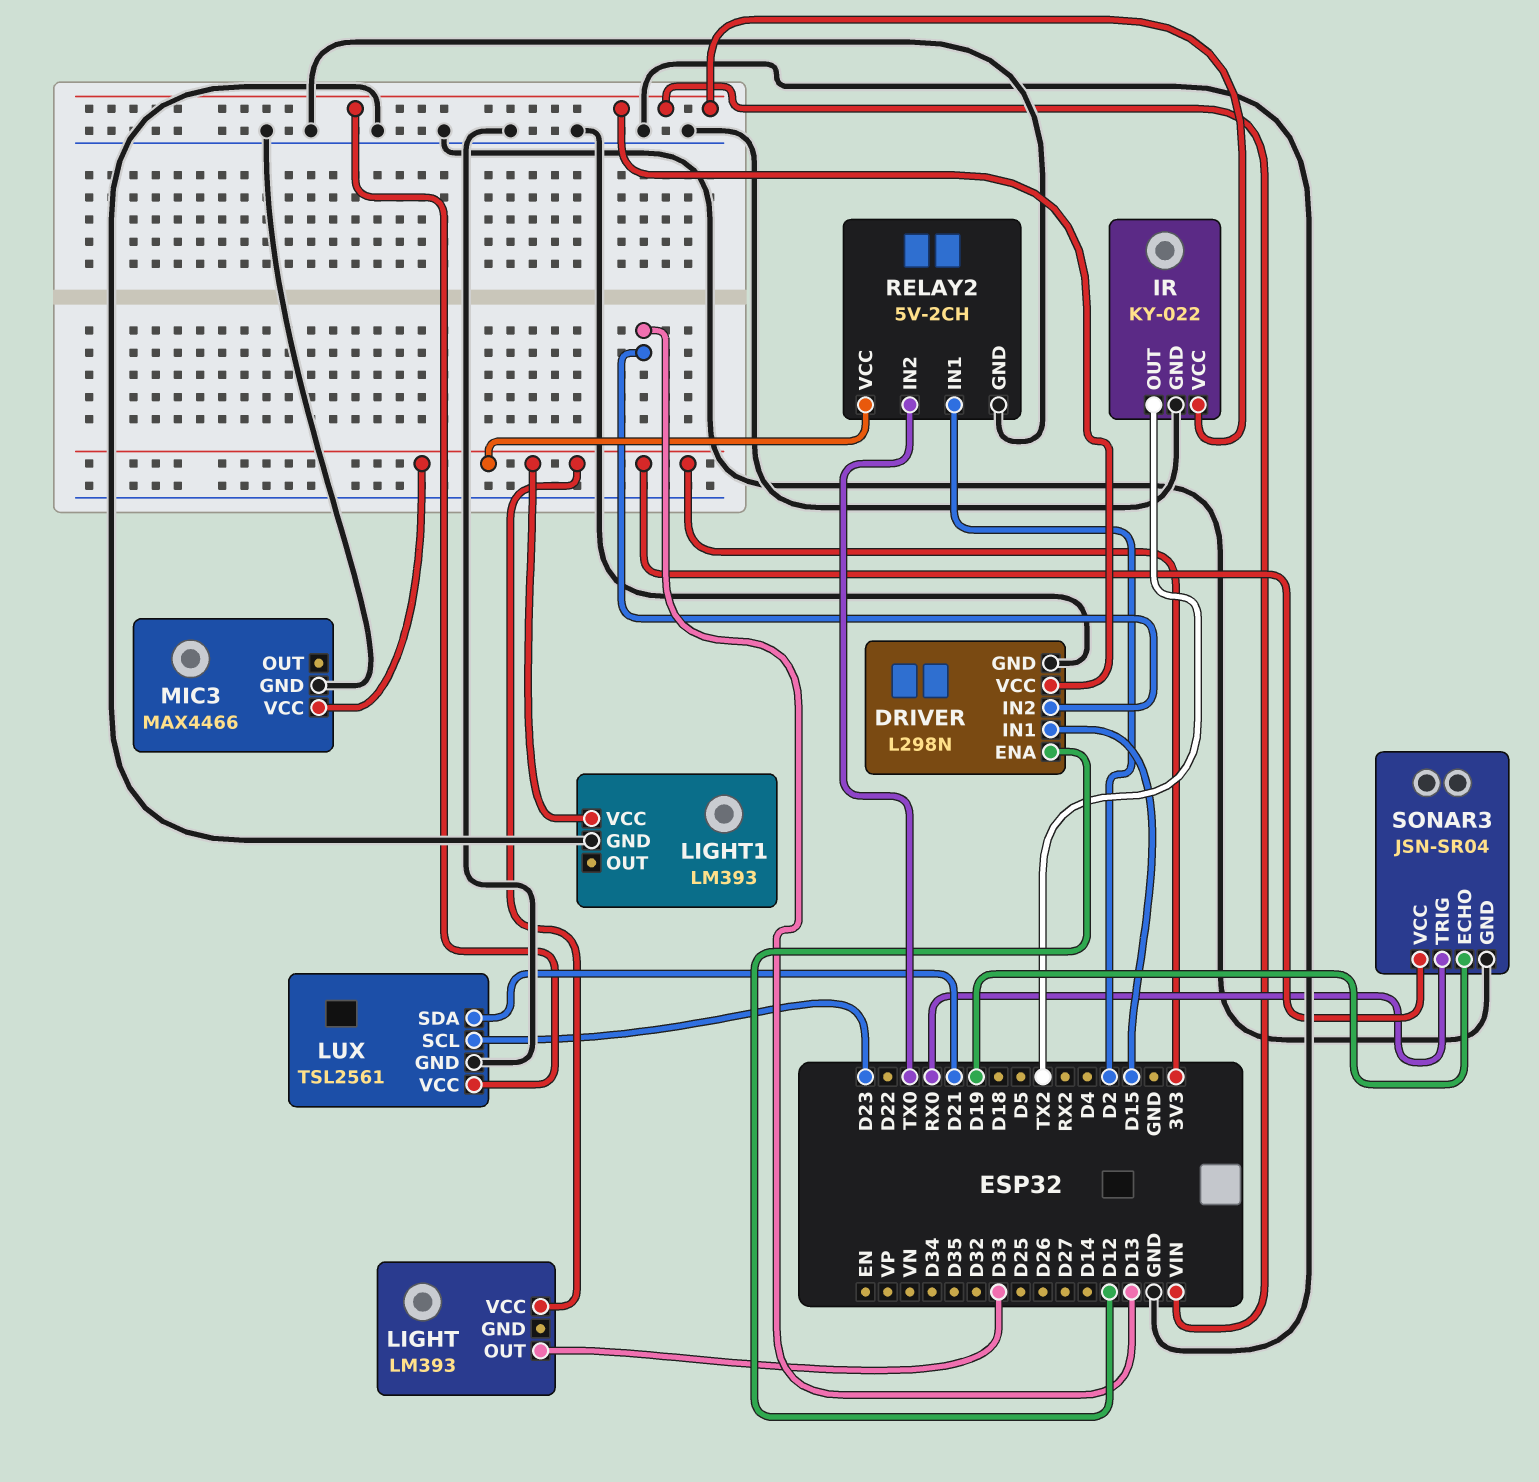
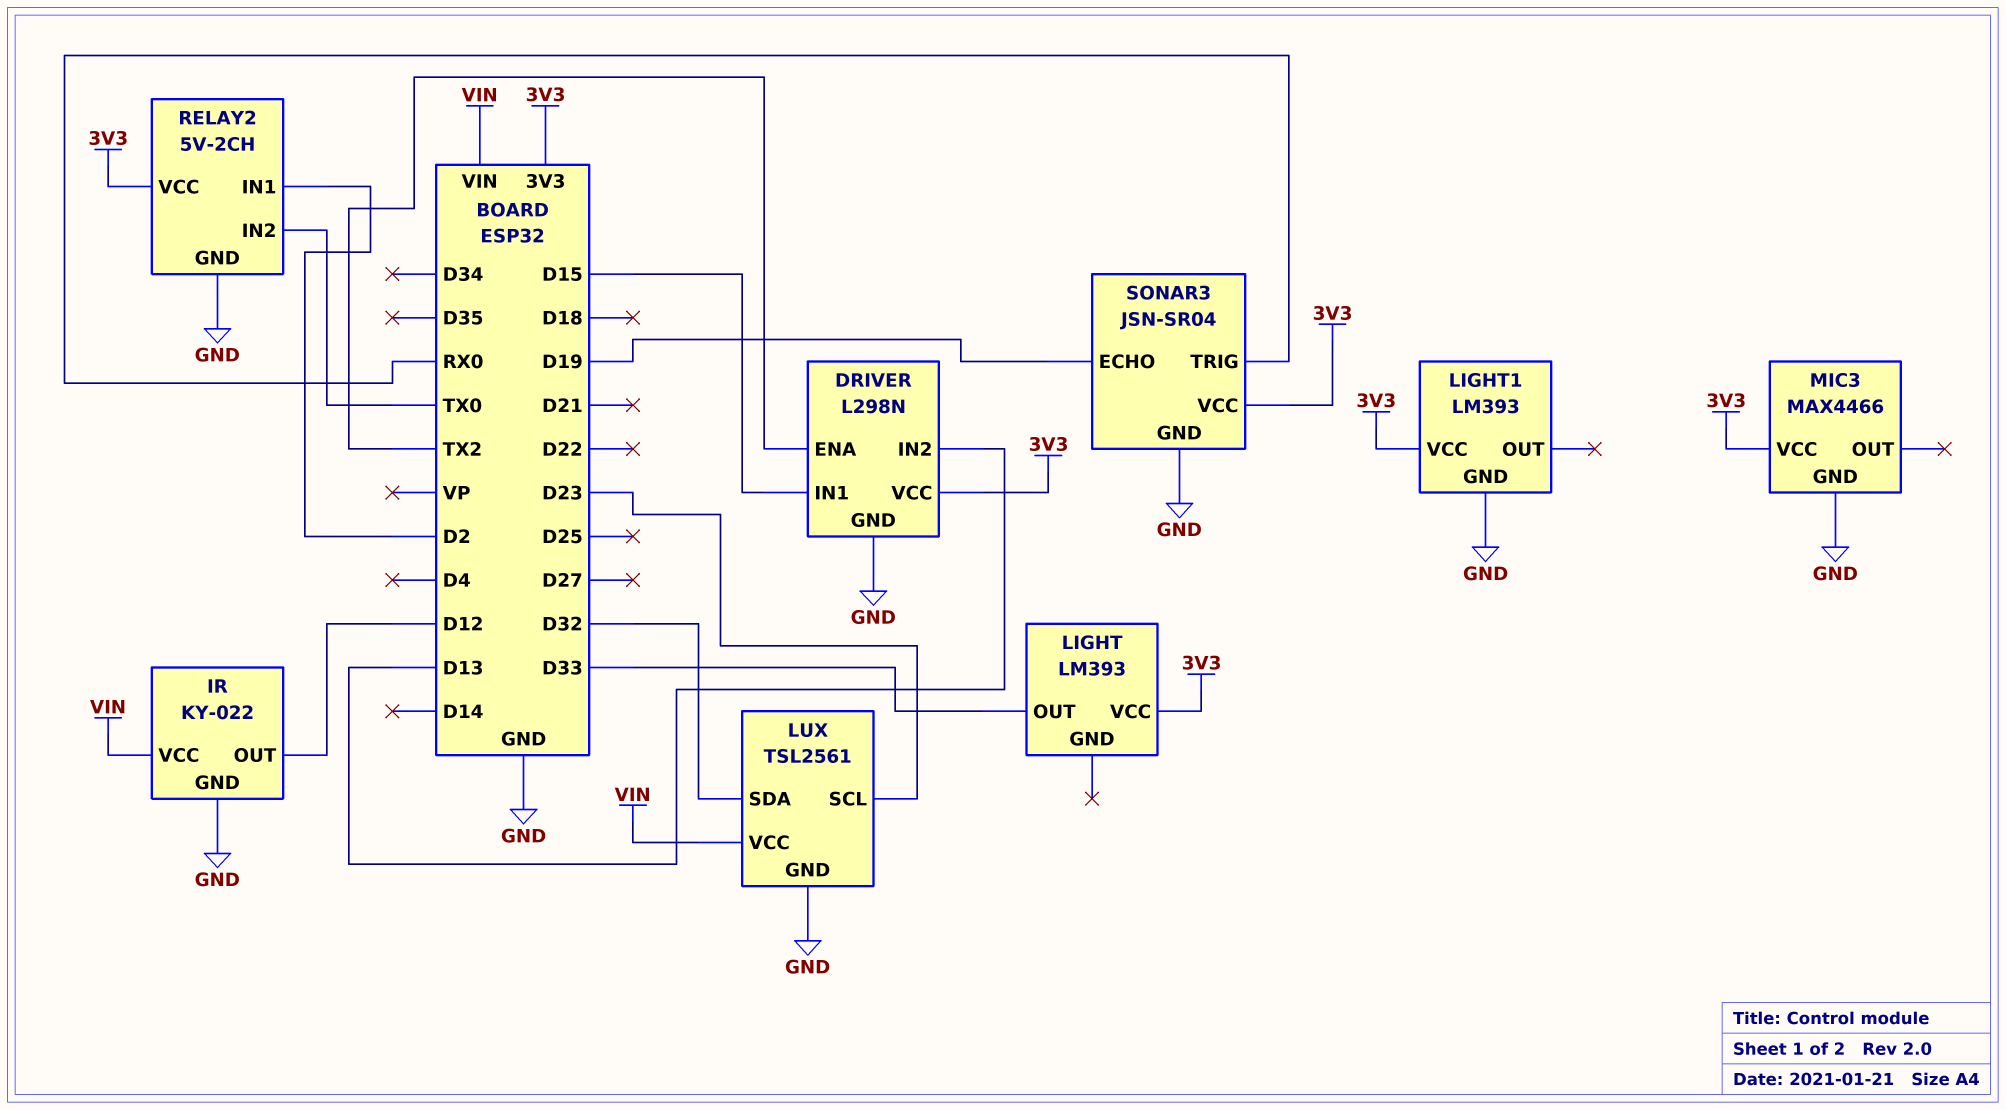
DRIVER pin ENA: D12 -> TX2
DRIVER pin VCC: VIN -> 3V3
IR pin OUT: TX2 -> D12
LUX pin SDA: D21 -> D32

